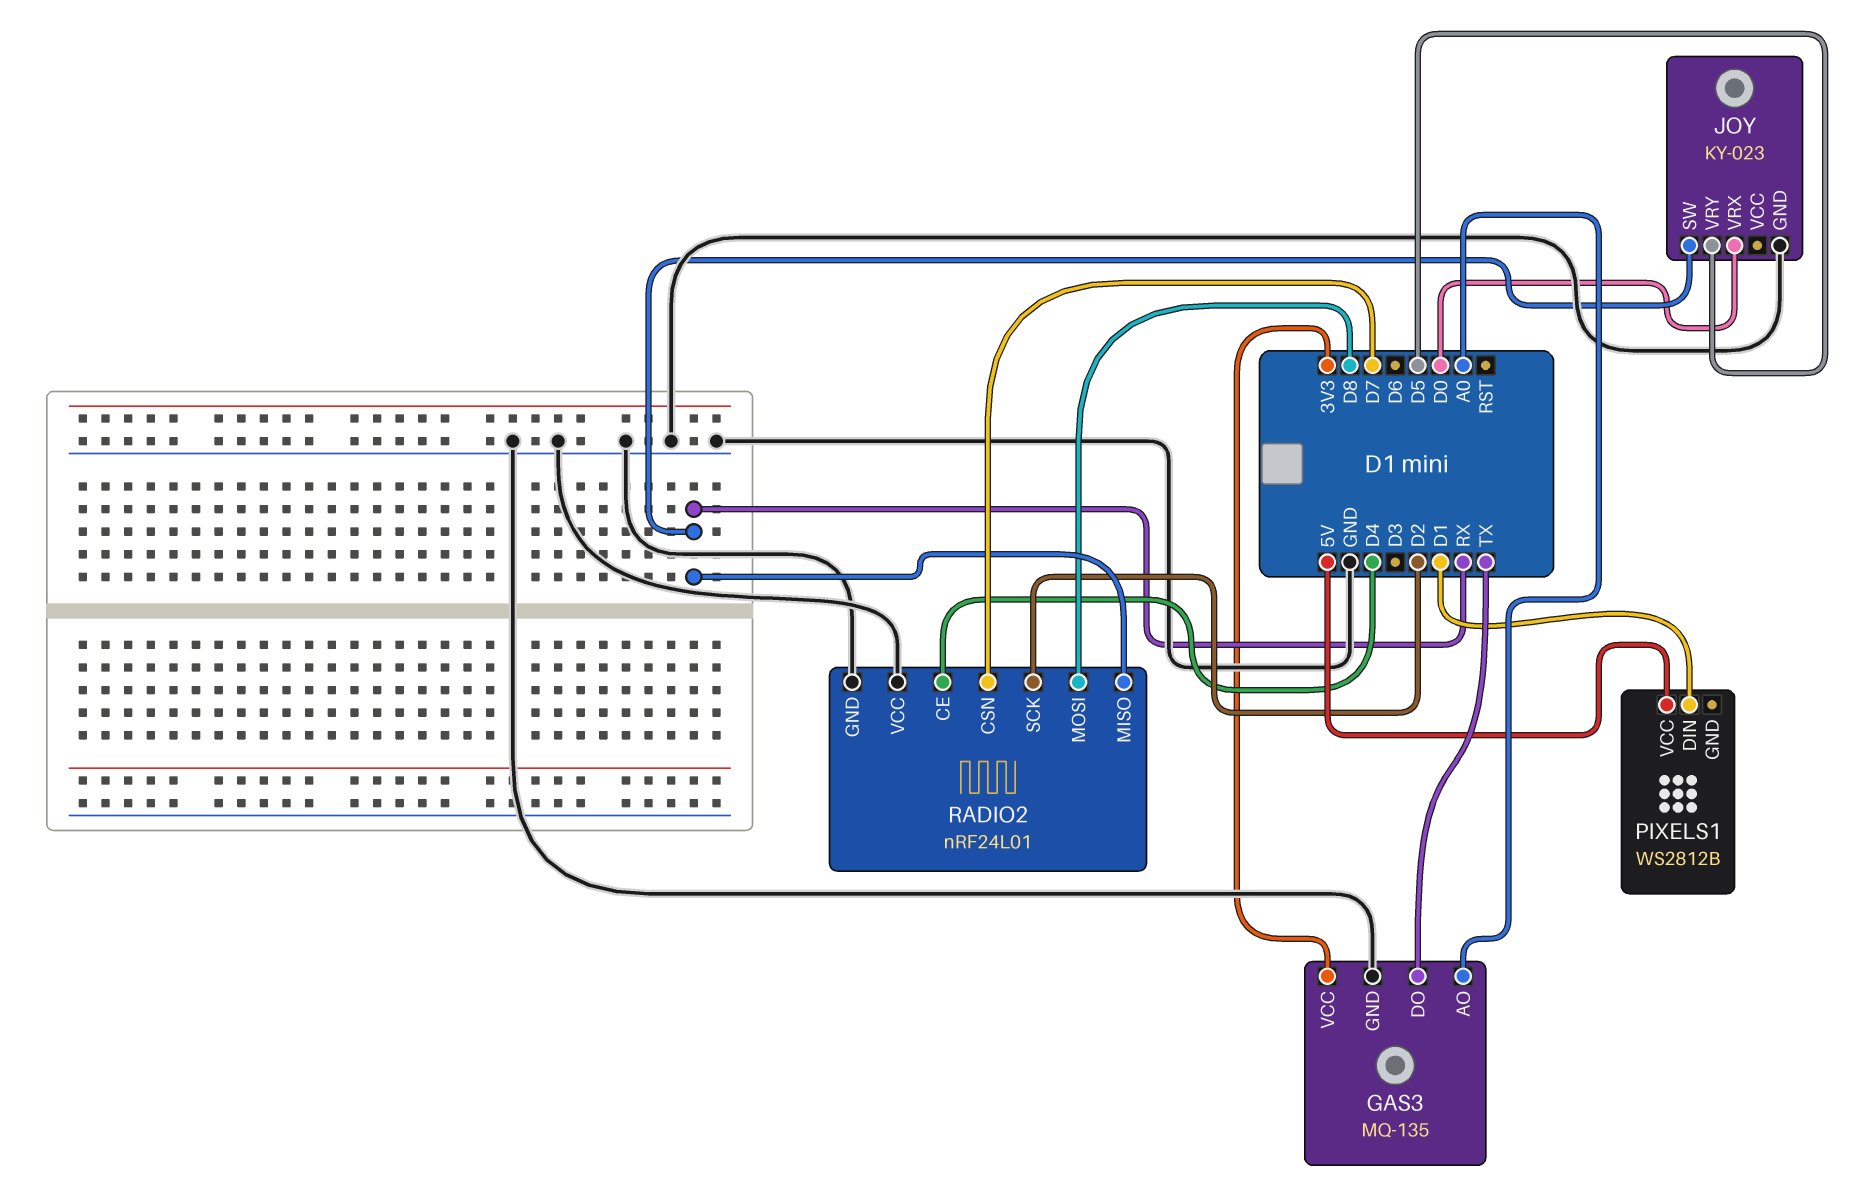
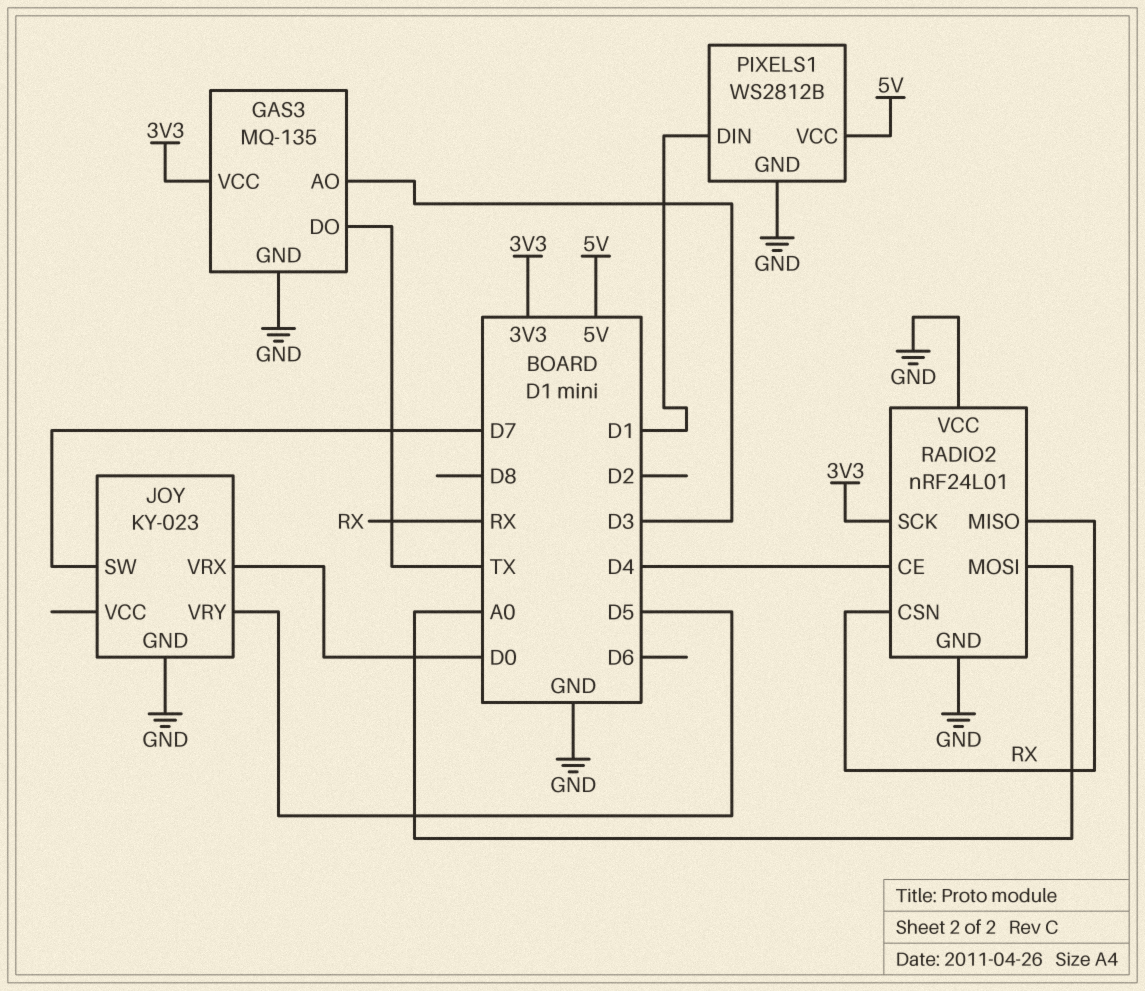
GAS3 pin AO: A0 -> D3
JOY pin SW: RX -> D7
PIXELS1 pin GND: none -> GND
RADIO2 pin CSN: D7 -> RX
RADIO2 pin MOSI: D8 -> A0
RADIO2 pin SCK: D2 -> 3V3

